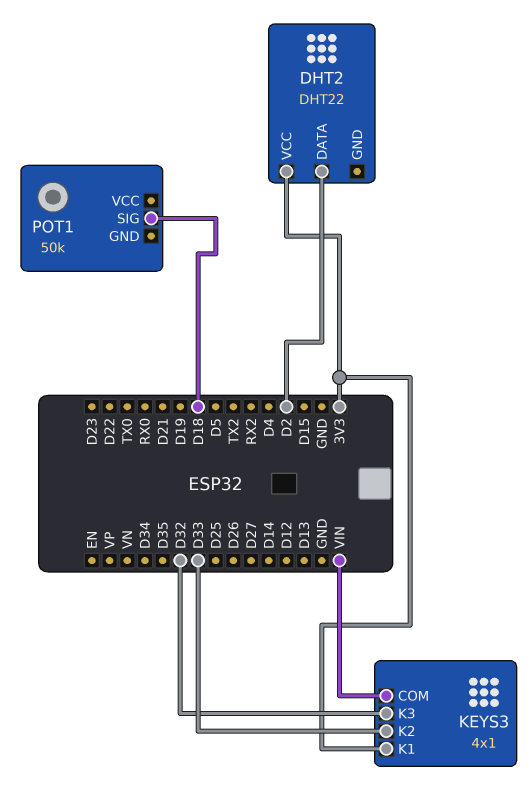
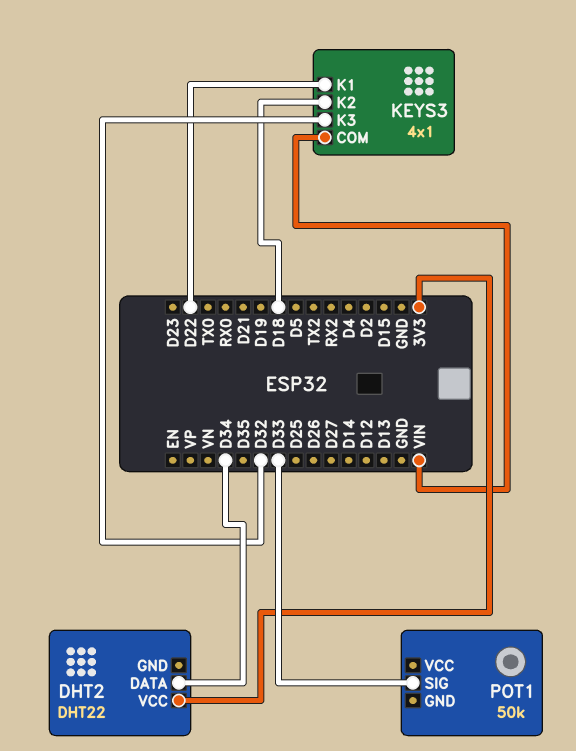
DHT2 pin DATA: D2 -> D34
KEYS3 pin K1: 3V3 -> D22
KEYS3 pin K2: D33 -> D18
POT1 pin SIG: D18 -> D33

